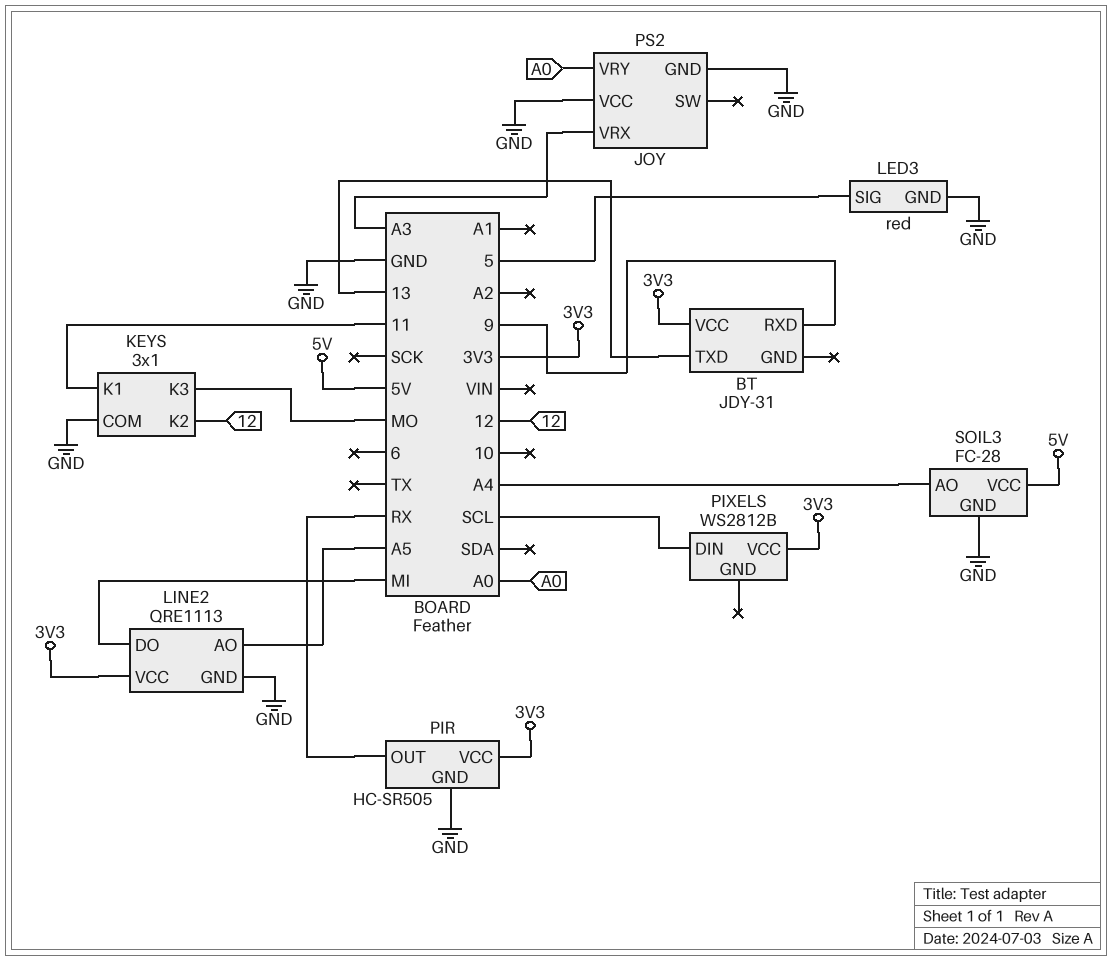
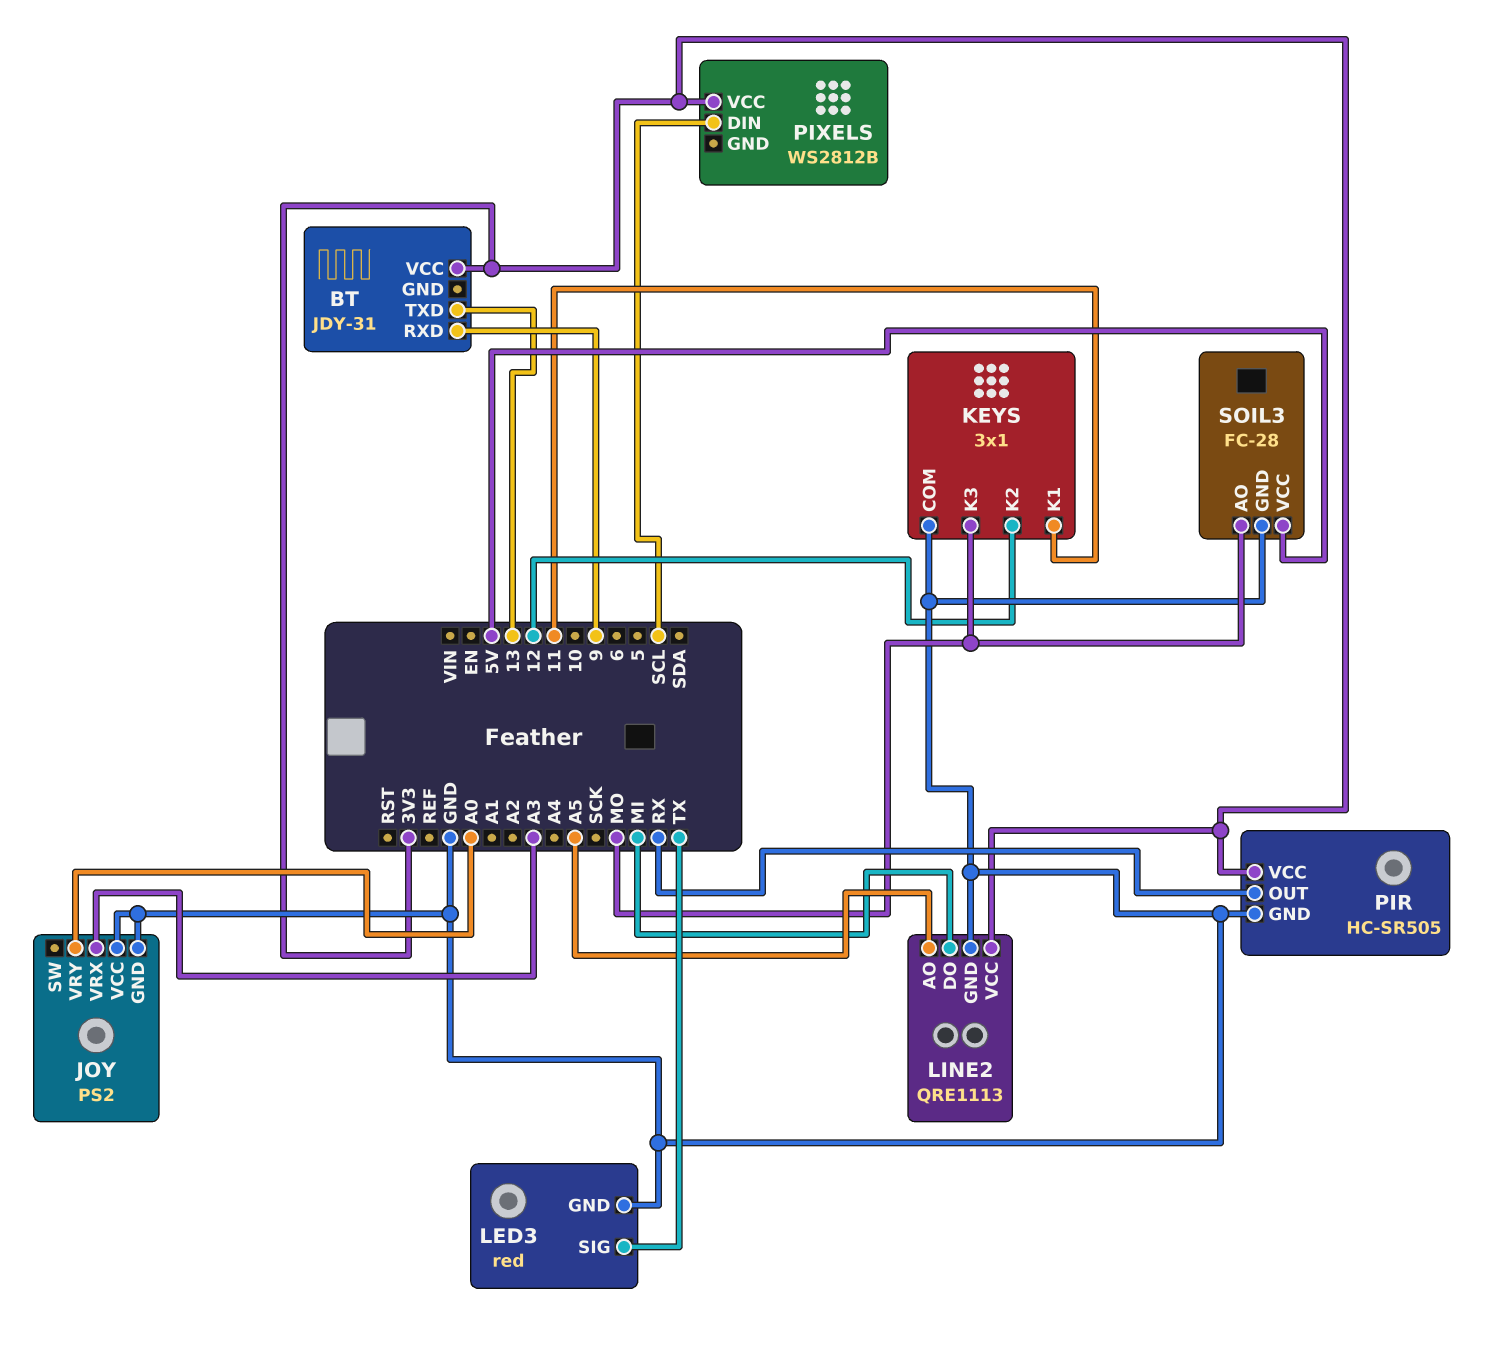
LED3 pin SIG: 5 -> TX
SOIL3 pin AO: A4 -> MO

